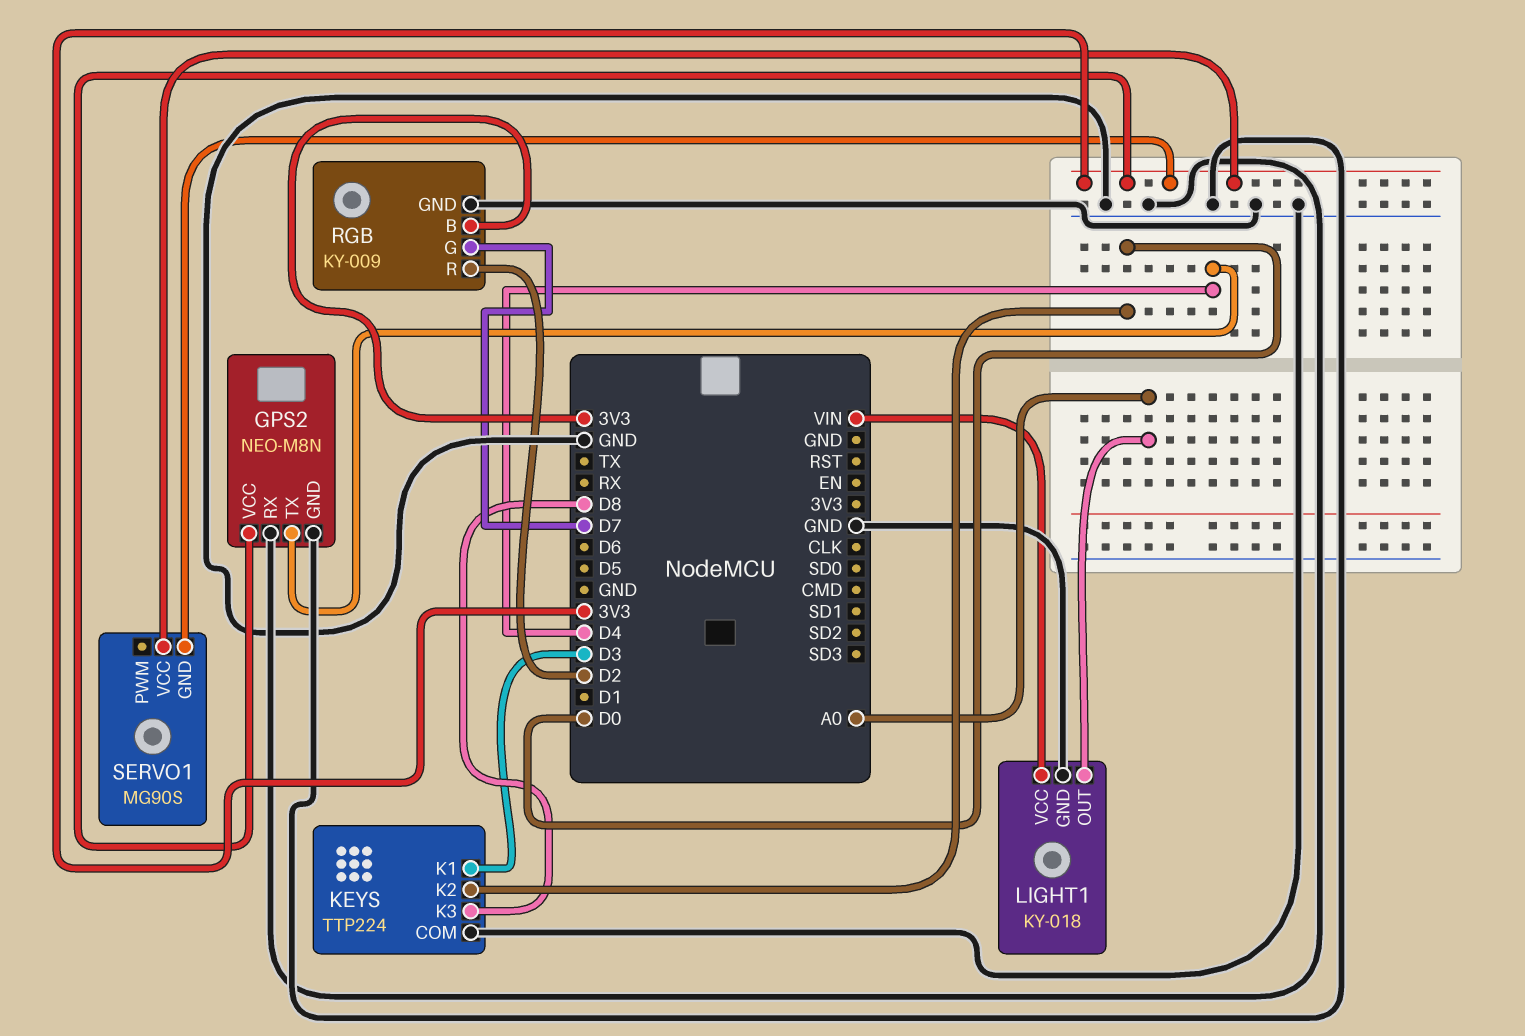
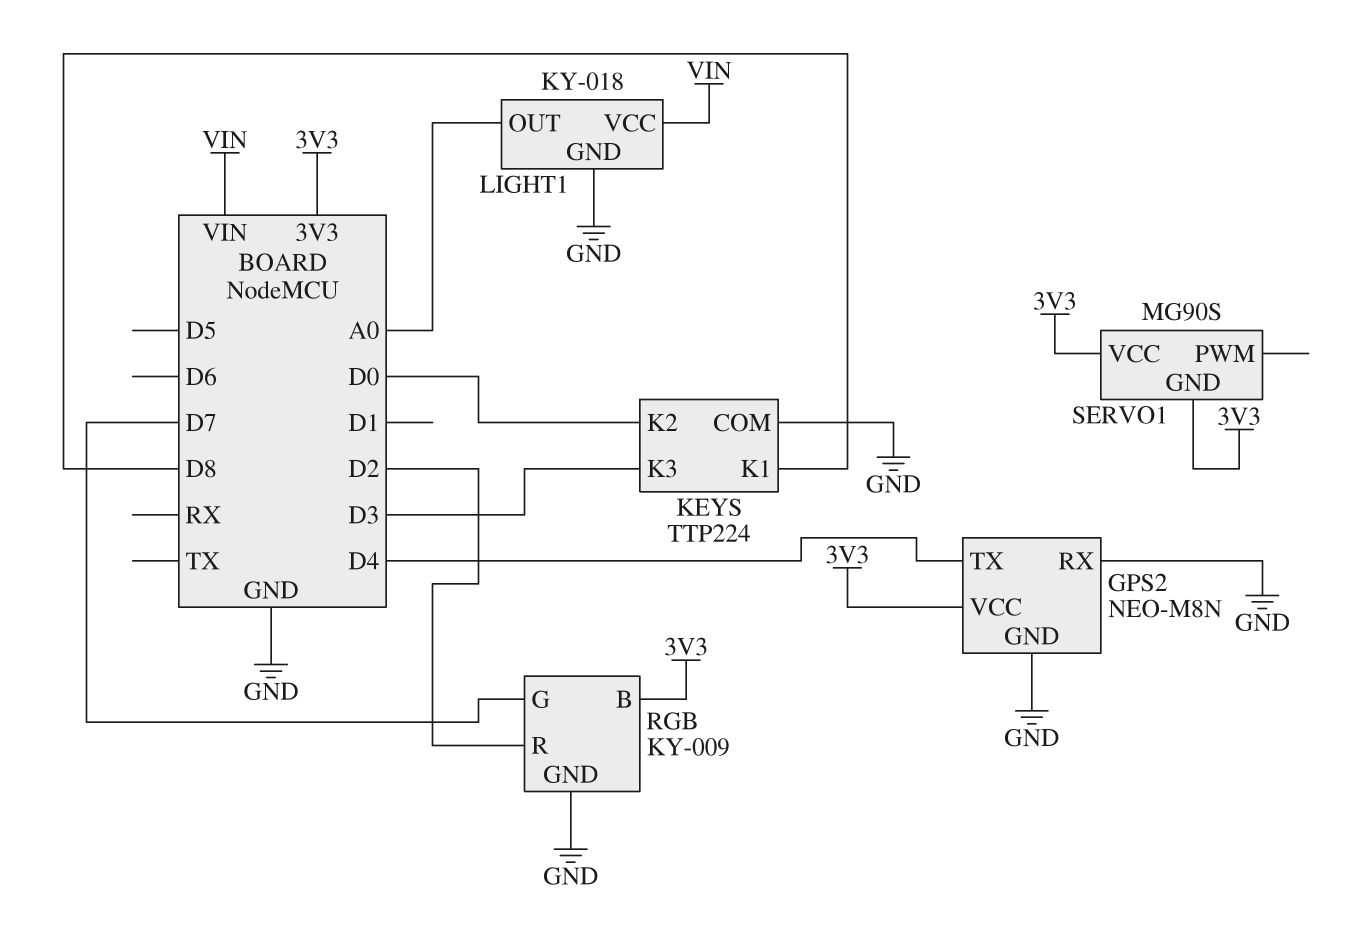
KEYS pin K1: D3 -> D8
KEYS pin K3: D8 -> D3

